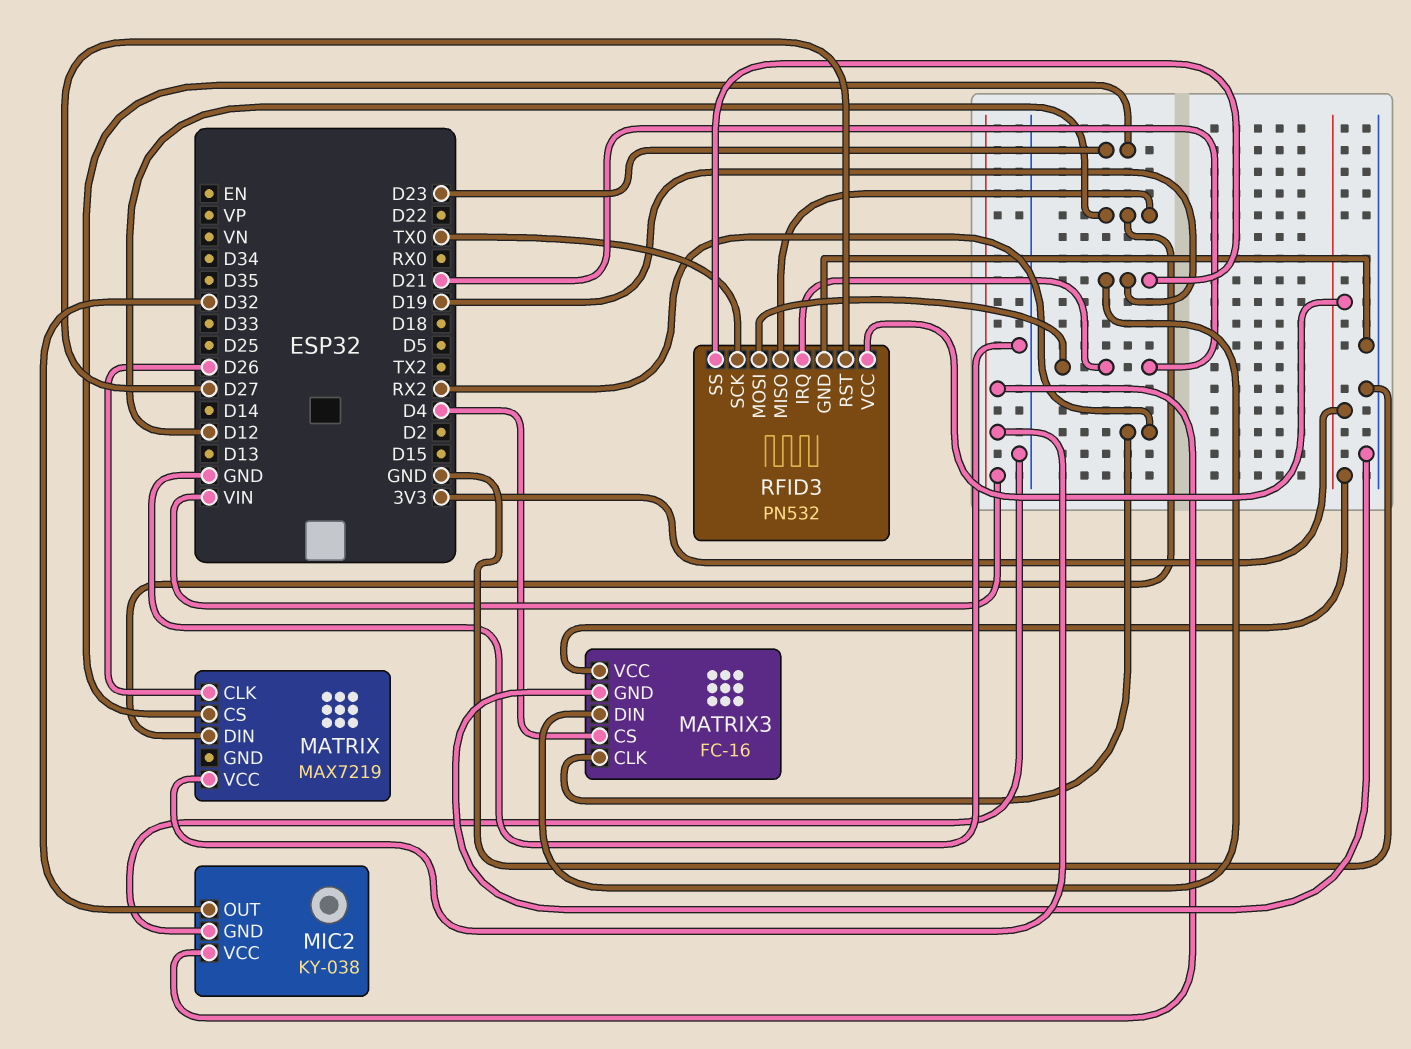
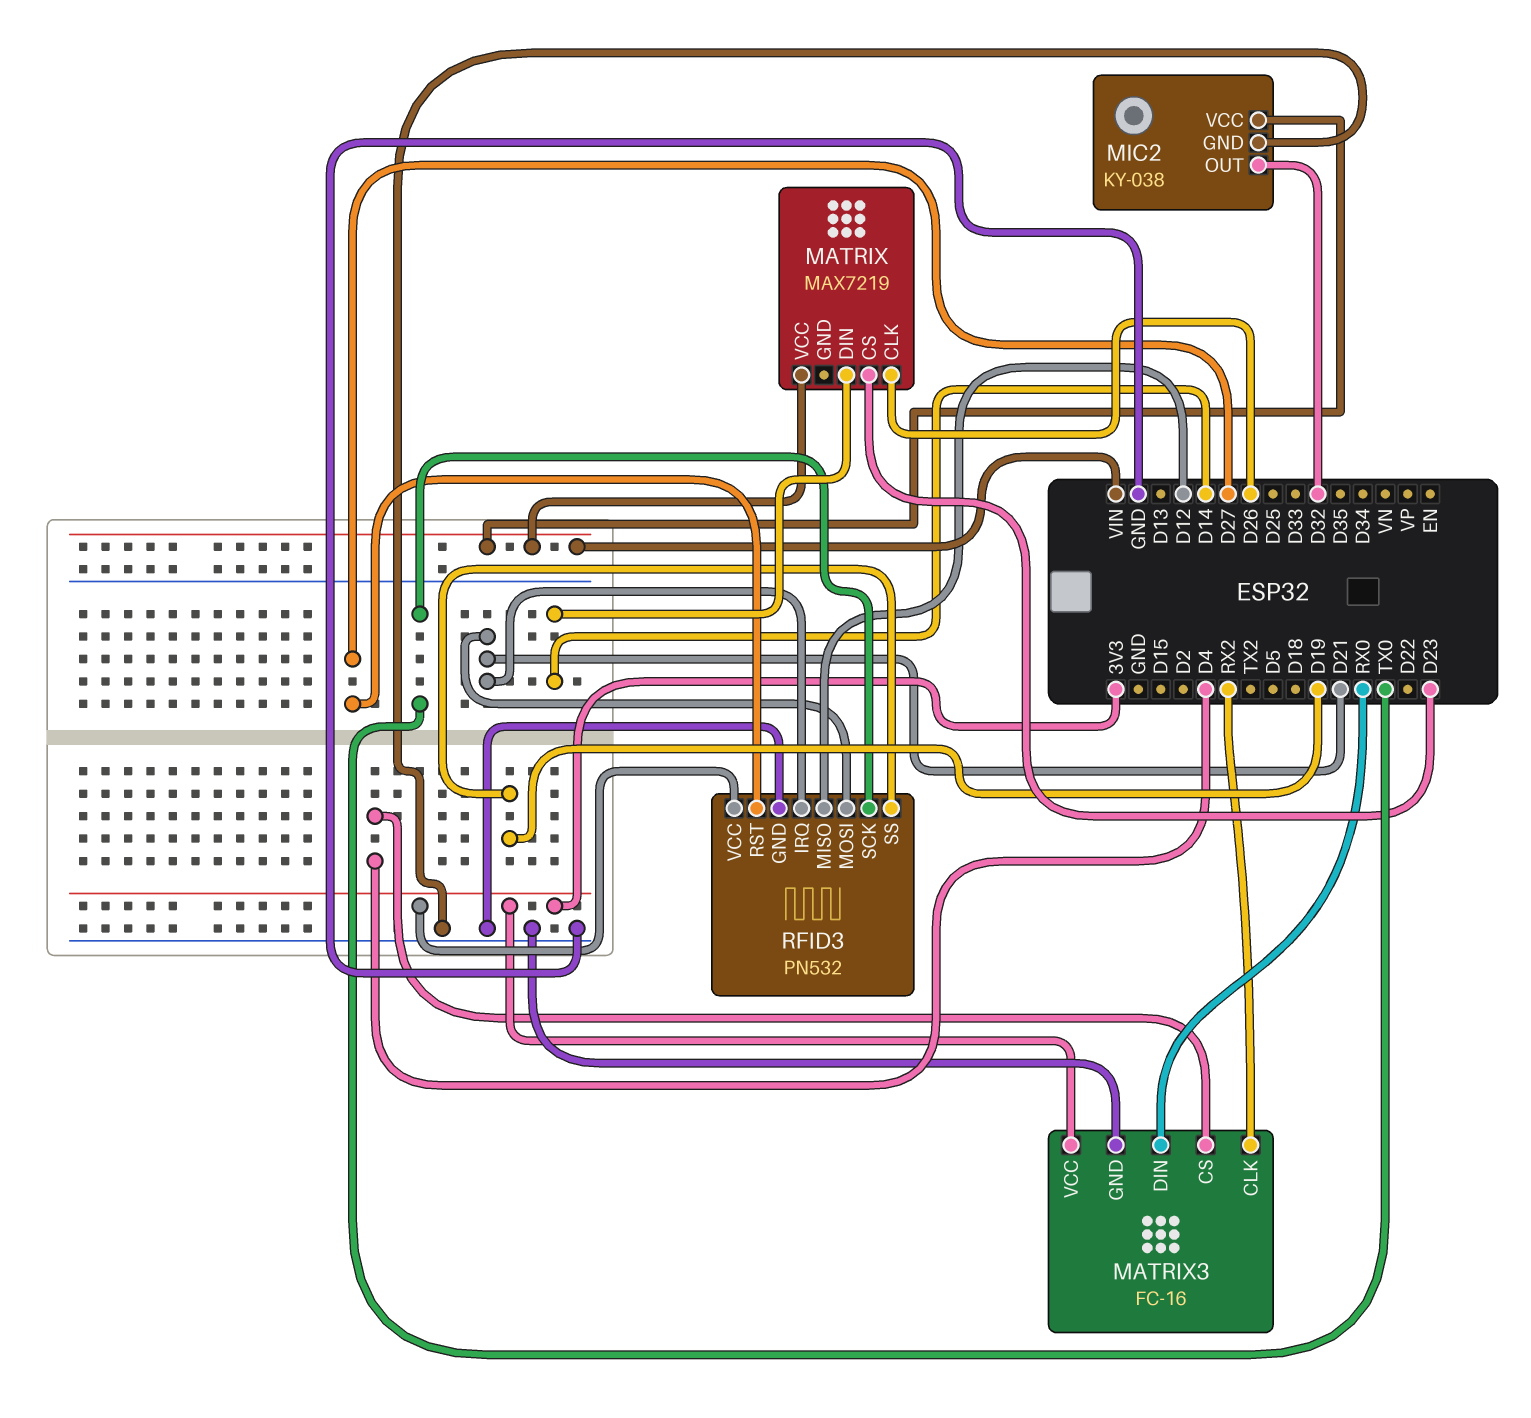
MATRIX pin DIN: D12 -> D14
MATRIX3 pin DIN: D19 -> RX0

